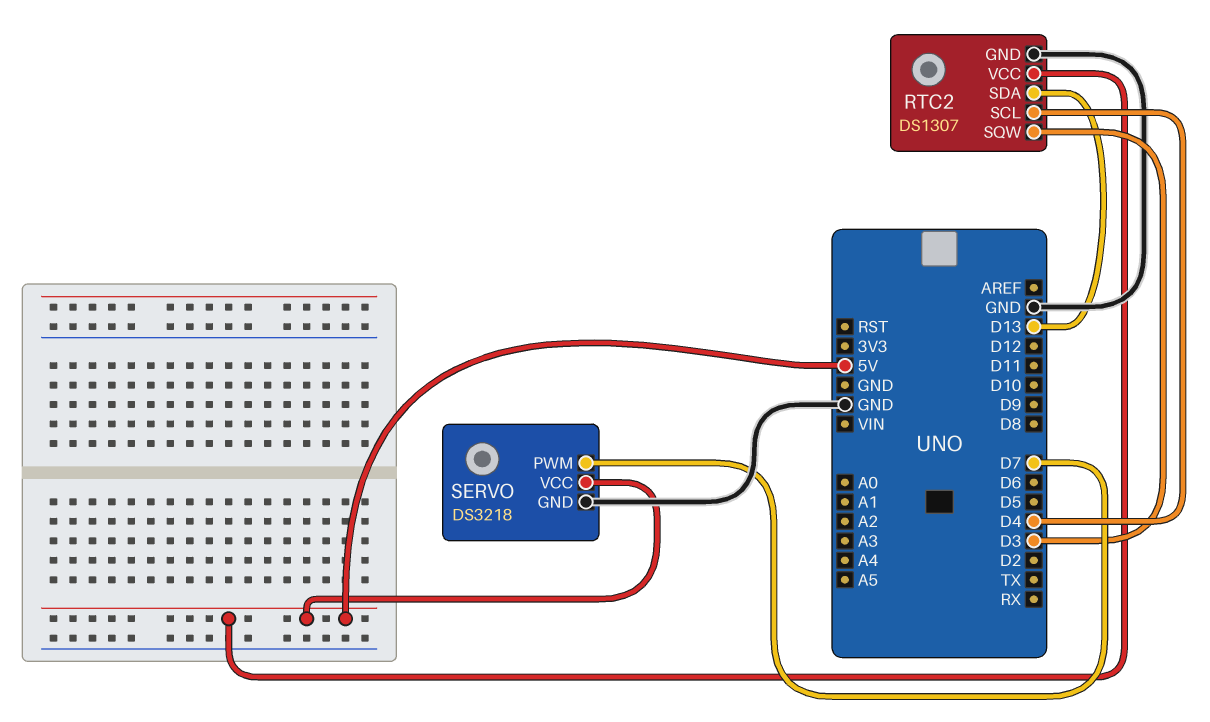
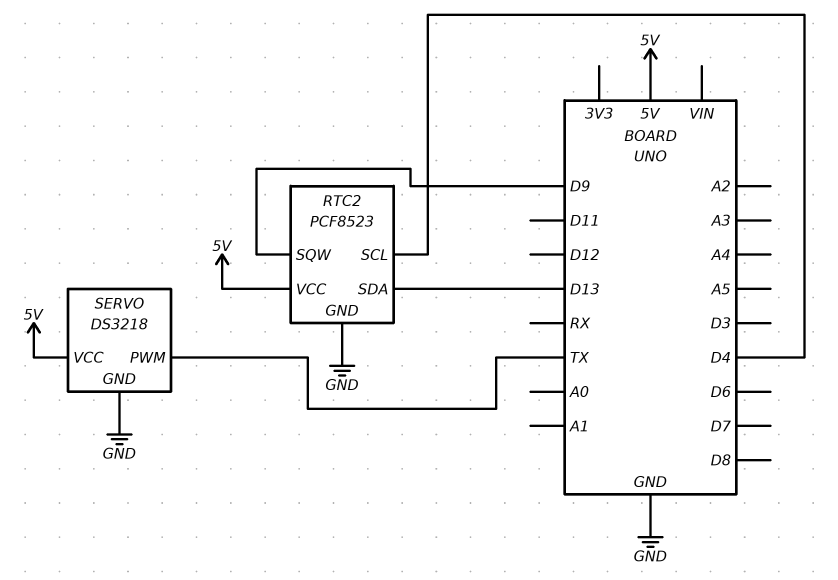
RTC2: DS1307 -> PCF8523
RTC2 pin SQW: D3 -> D9
SERVO pin PWM: D7 -> TX

